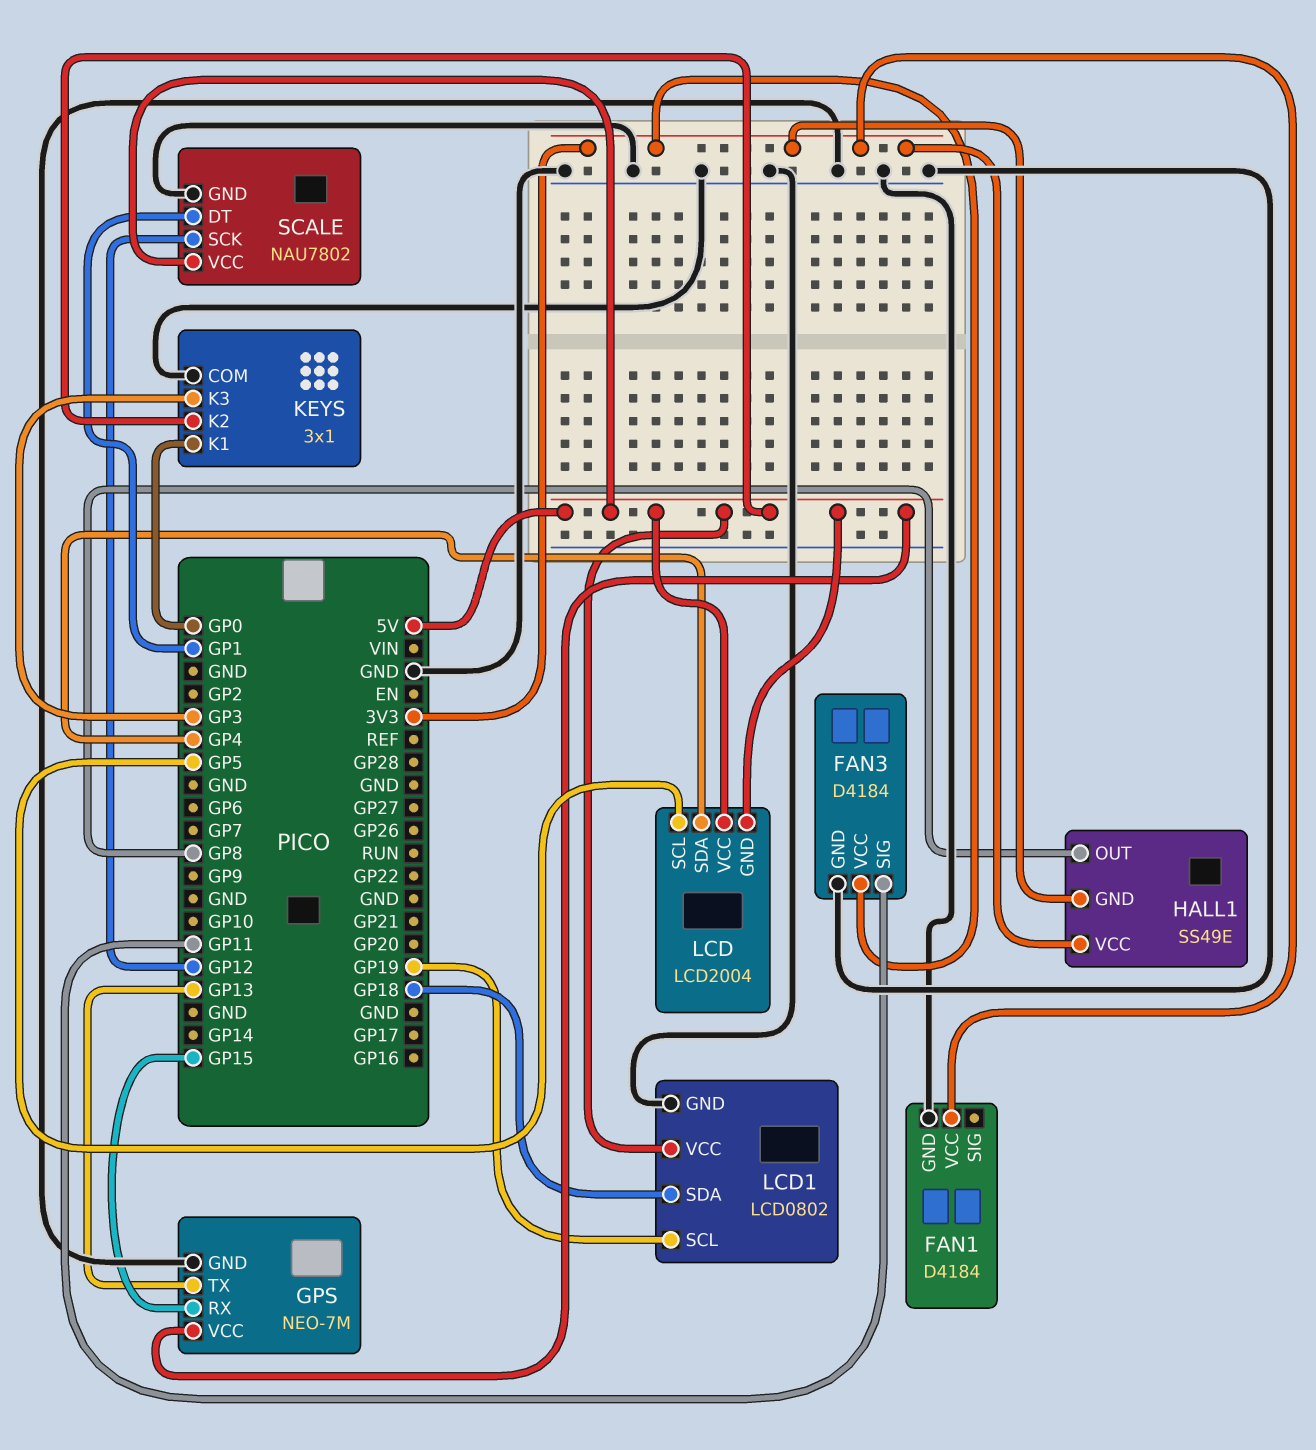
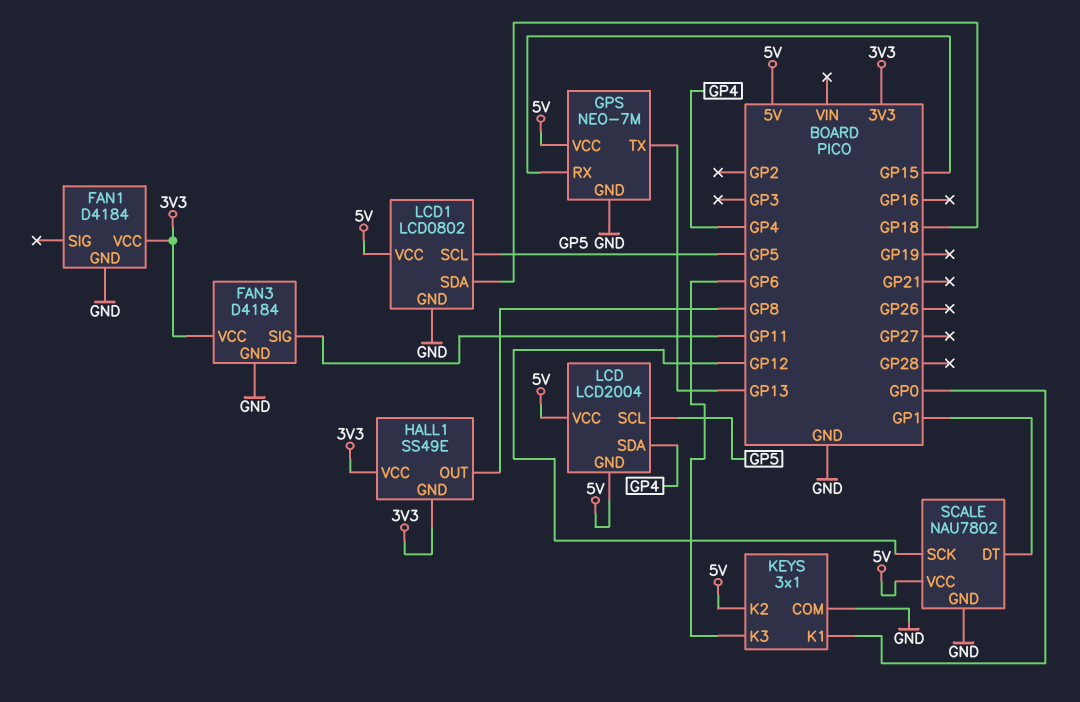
KEYS pin K3: GP3 -> GP6
LCD1 pin SCL: GP19 -> GP5

